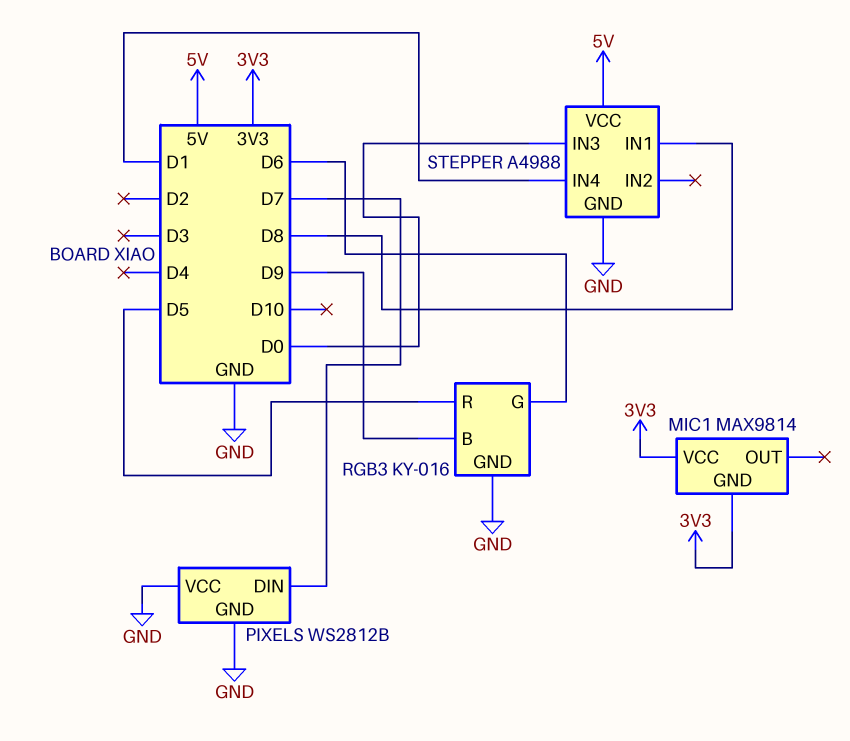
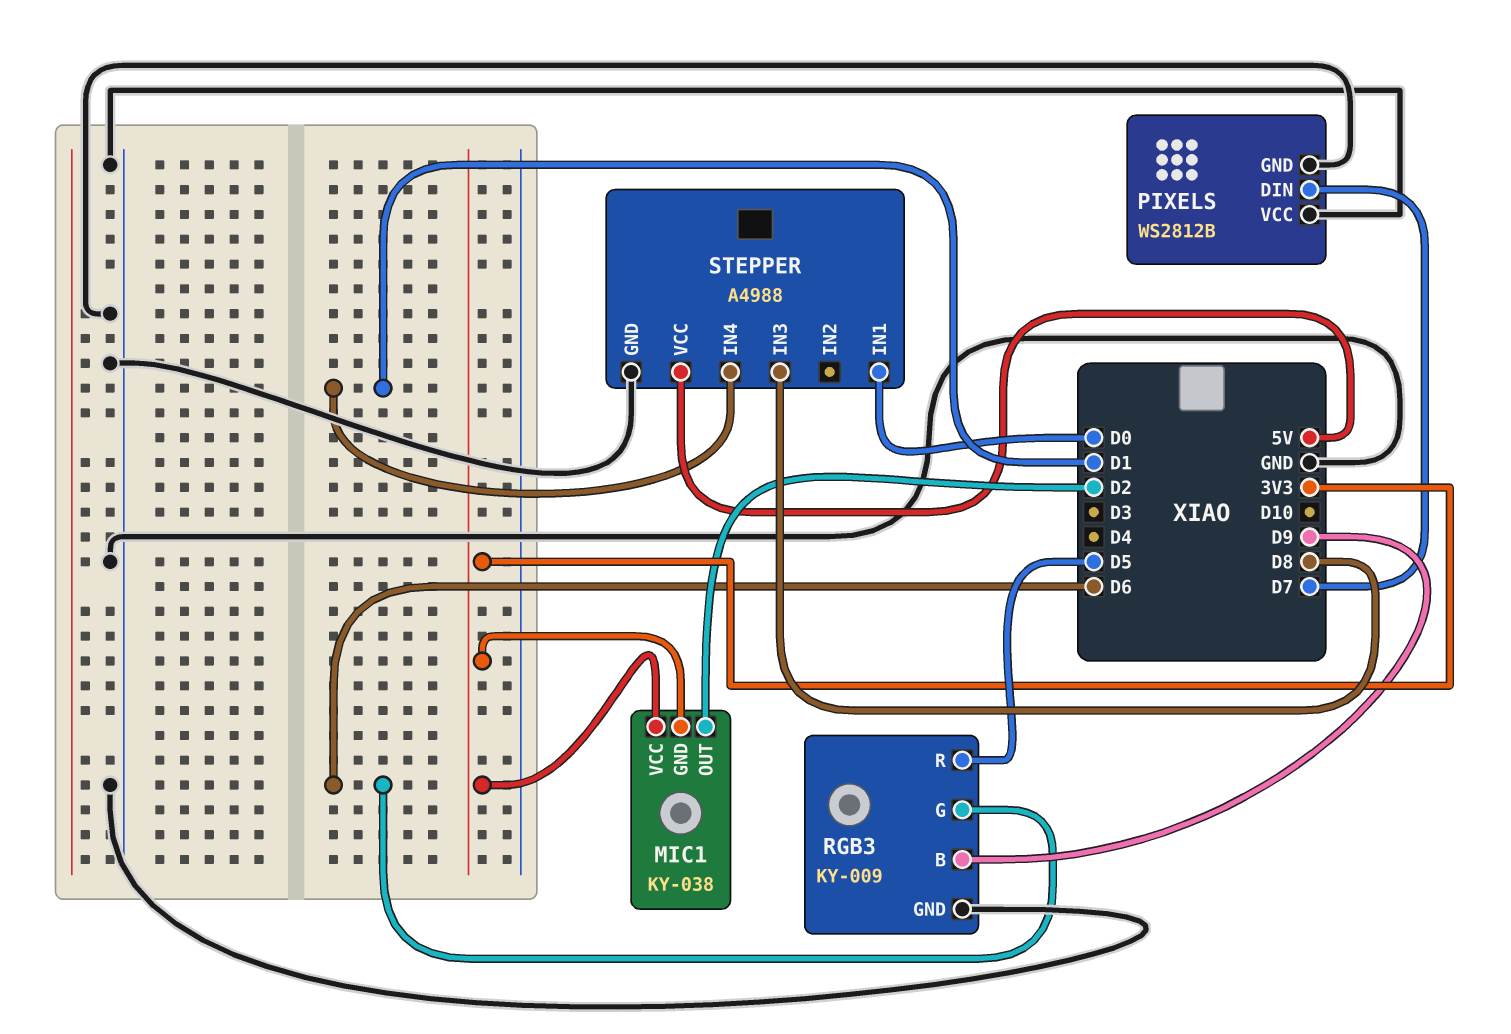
MIC1: MAX9814 -> KY-038
MIC1 pin OUT: none -> D2
RGB3: KY-016 -> KY-009
STEPPER pin IN1: D8 -> D0
STEPPER pin IN3: D0 -> D8

